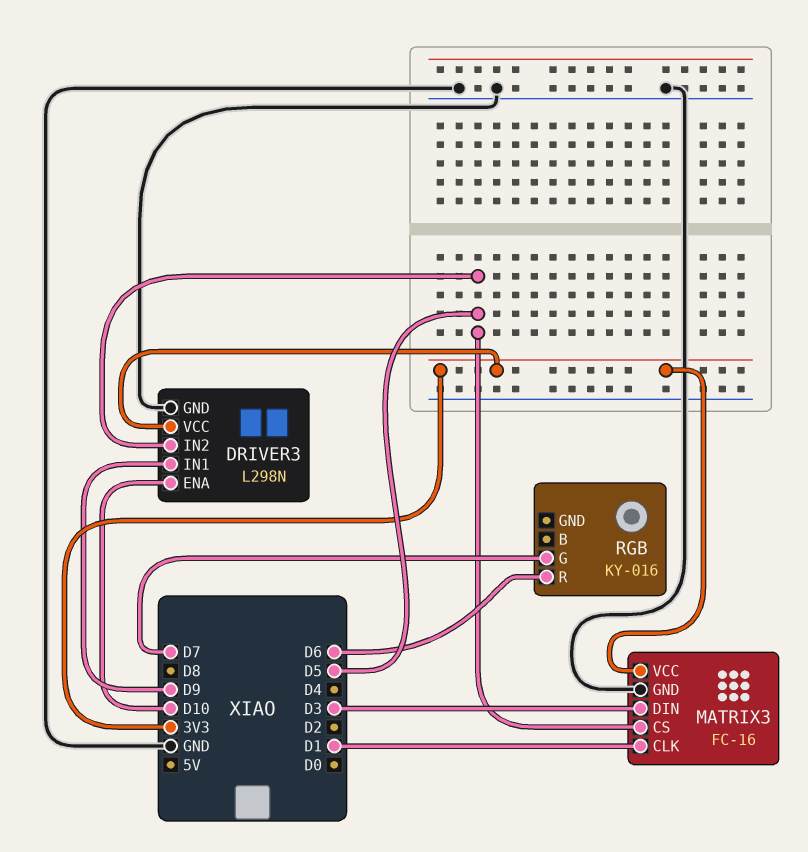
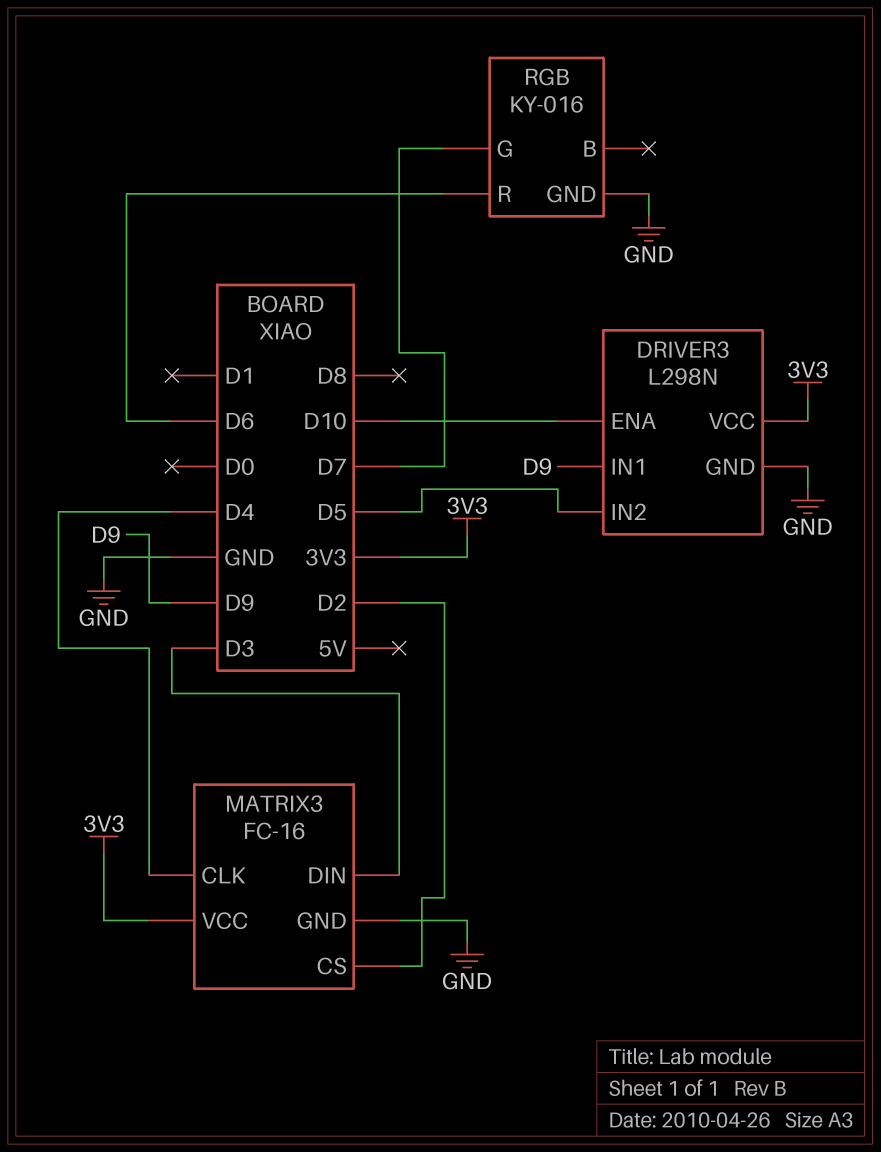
MATRIX3 pin CLK: D1 -> D4
MATRIX3 pin CS: D5 -> D2
RGB pin GND: none -> GND

